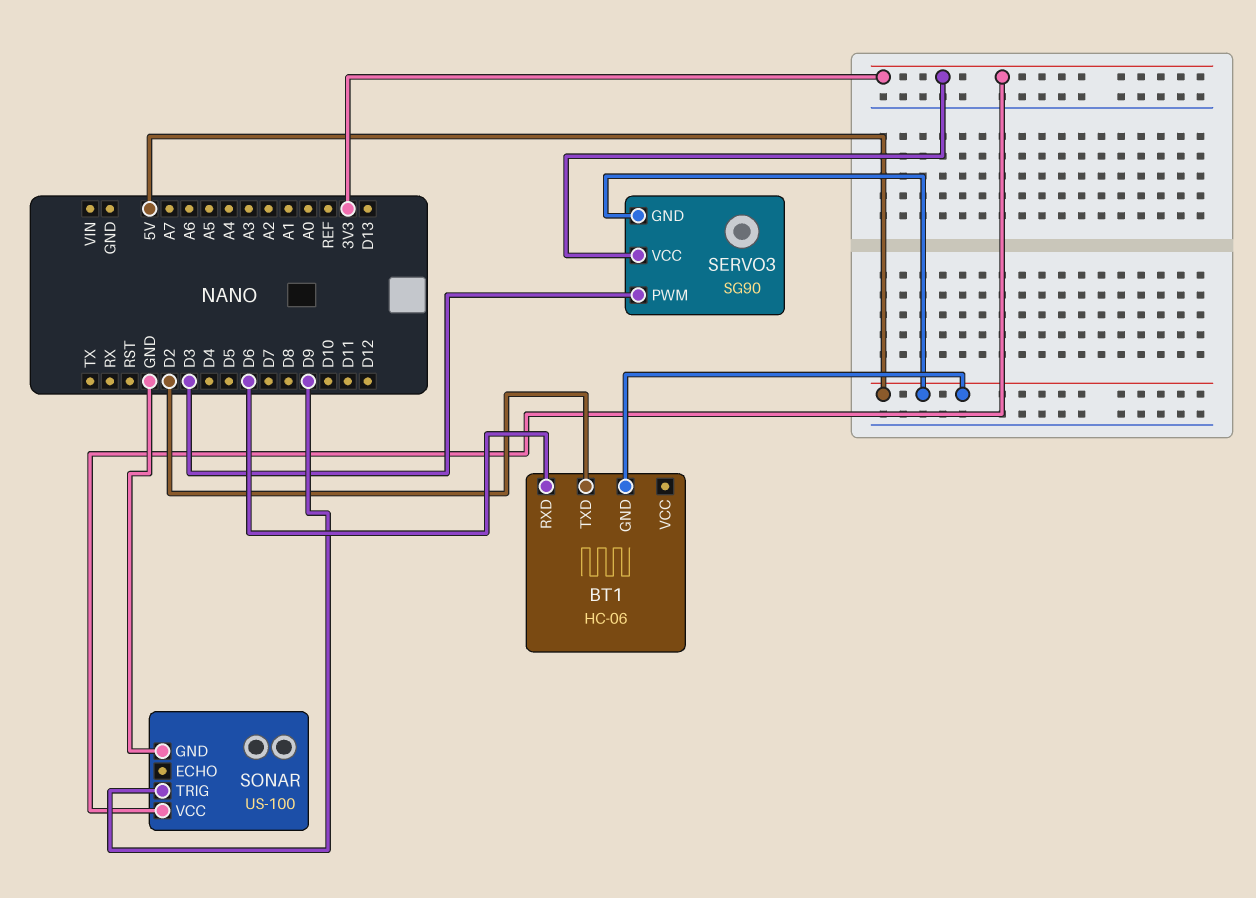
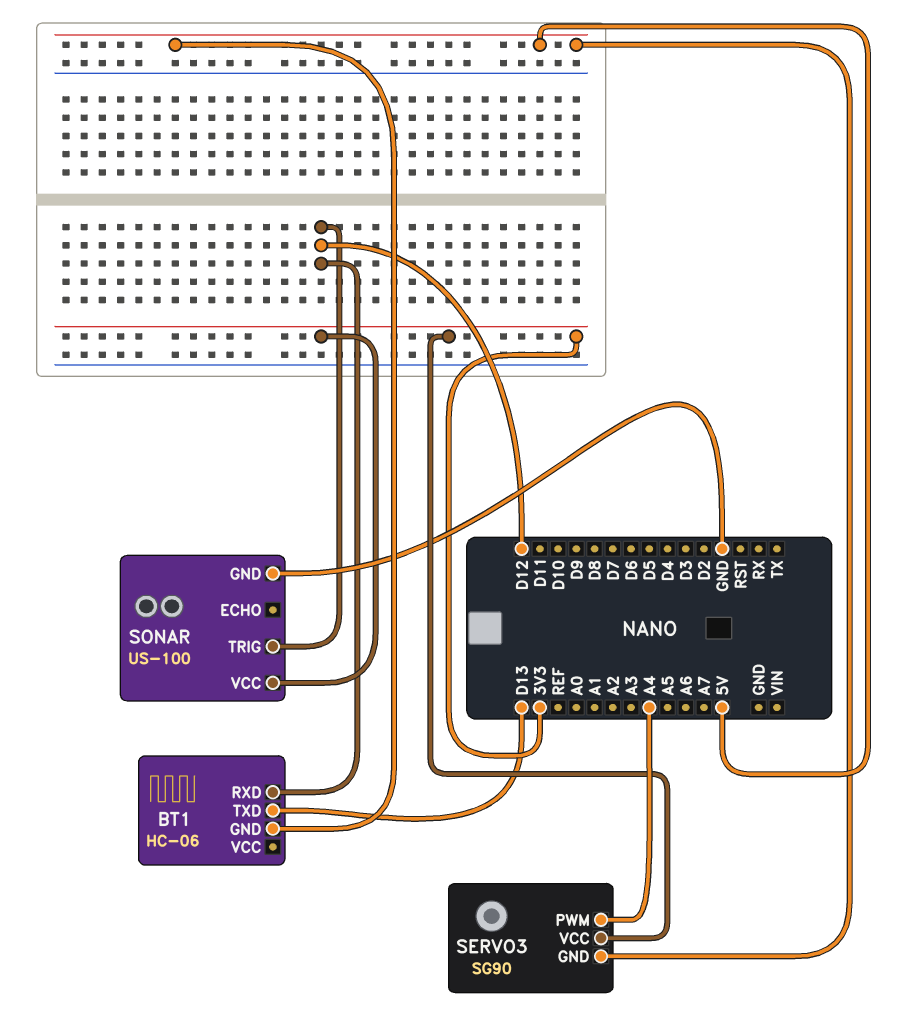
BT1 pin RXD: D6 -> D12
BT1 pin TXD: D2 -> D13
SERVO3 pin PWM: D3 -> A4
SONAR pin TRIG: D9 -> D12

